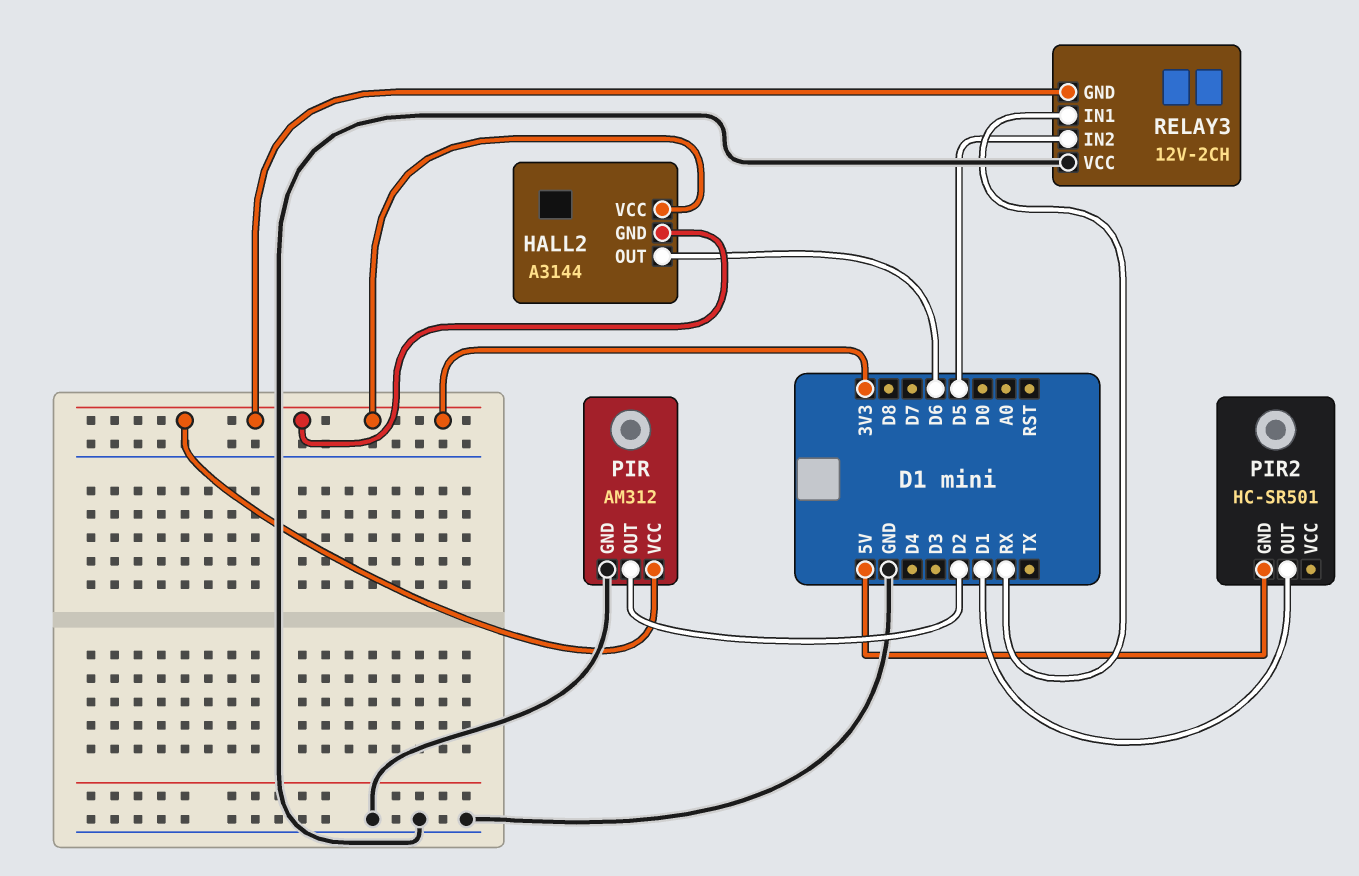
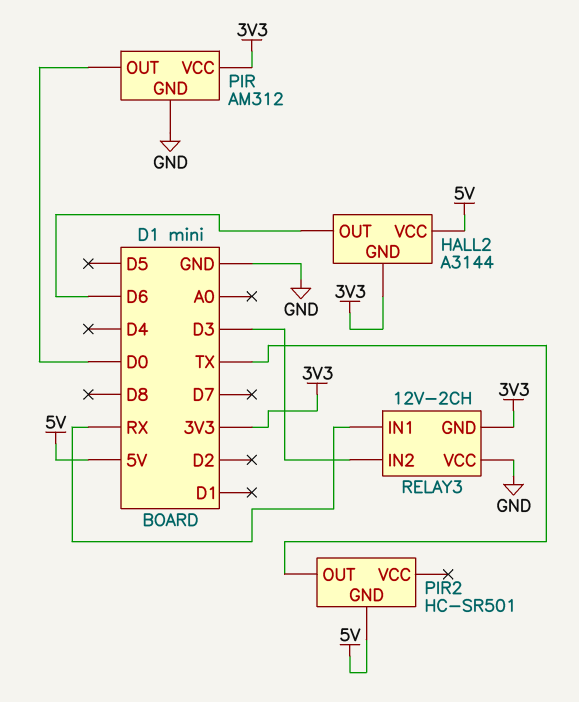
HALL2 pin VCC: 3V3 -> 5V
PIR pin OUT: D2 -> D0
PIR2 pin OUT: D1 -> TX
RELAY3 pin IN2: D5 -> D3

